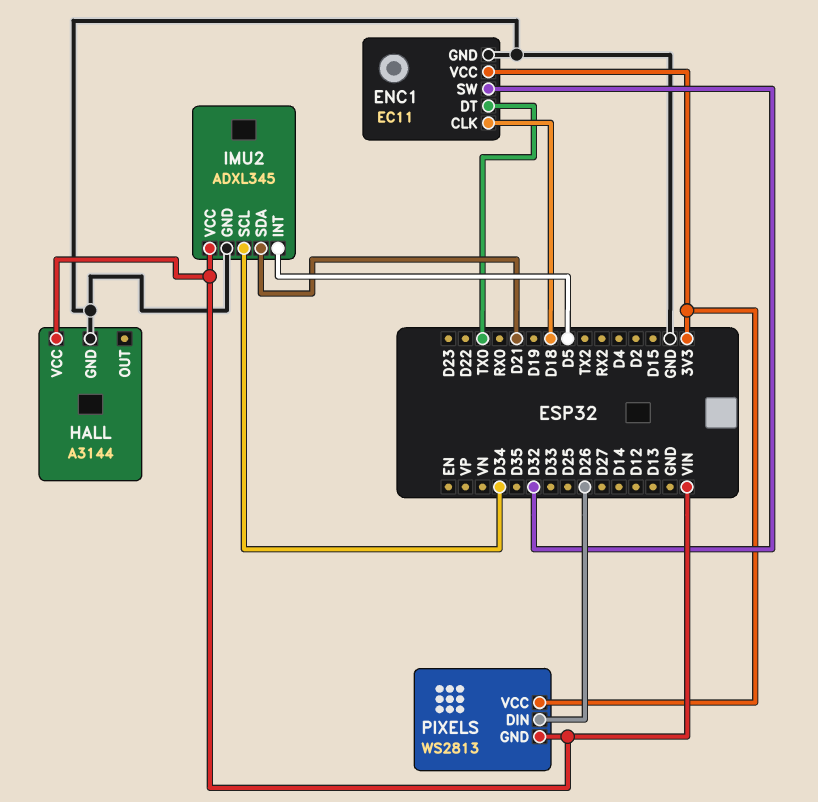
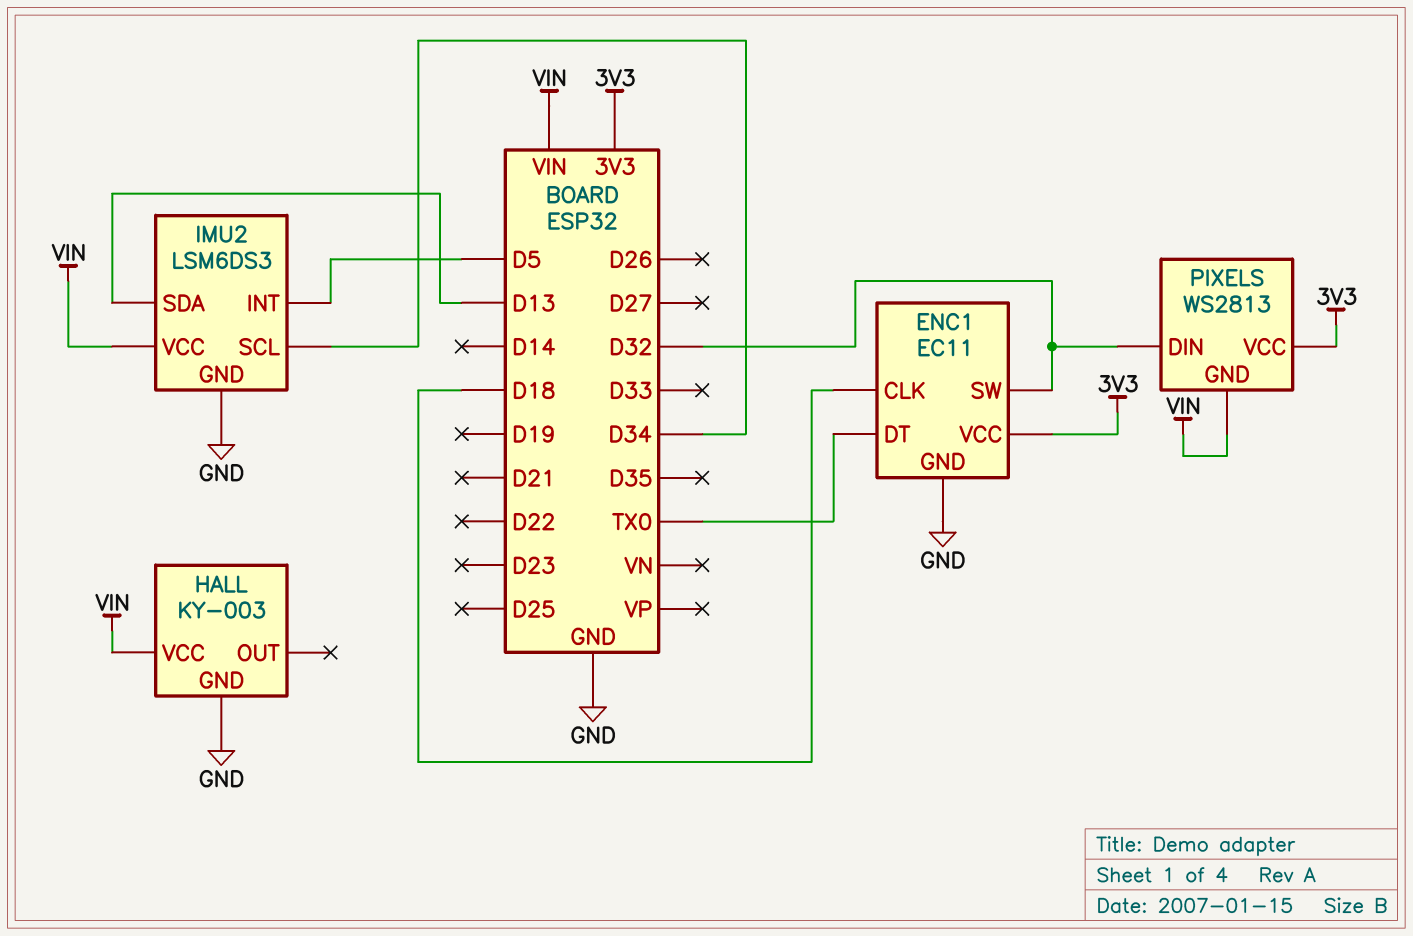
HALL: A3144 -> KY-003
IMU2: ADXL345 -> LSM6DS3
IMU2 pin SDA: D21 -> D13
PIXELS pin DIN: D26 -> D32

